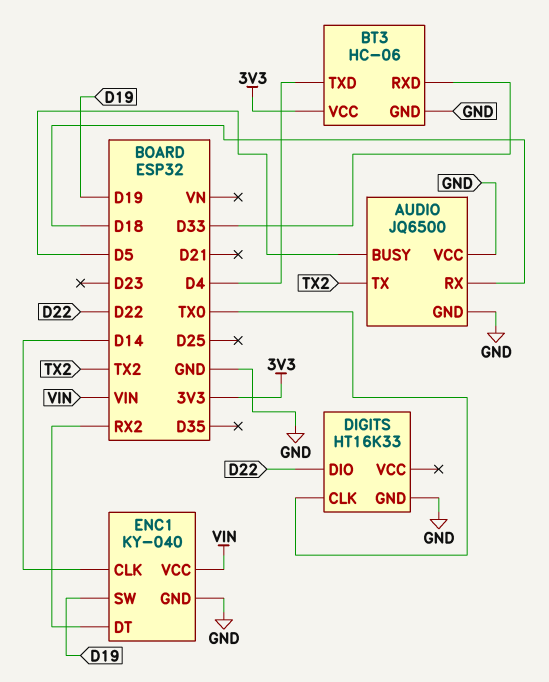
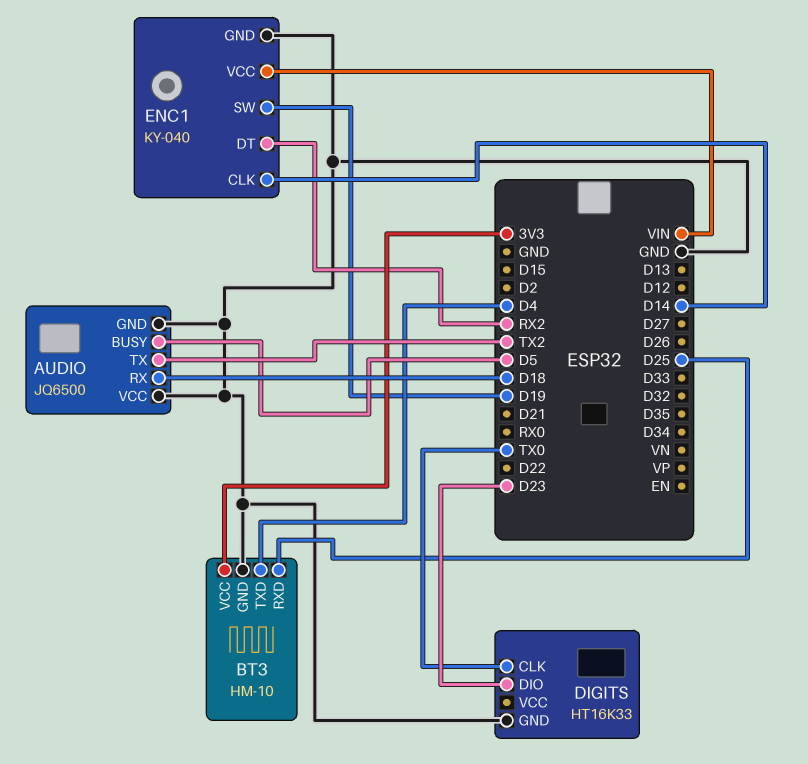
BT3: HC-06 -> HM-10
BT3 pin RXD: D33 -> D25
DIGITS pin DIO: D22 -> D23

